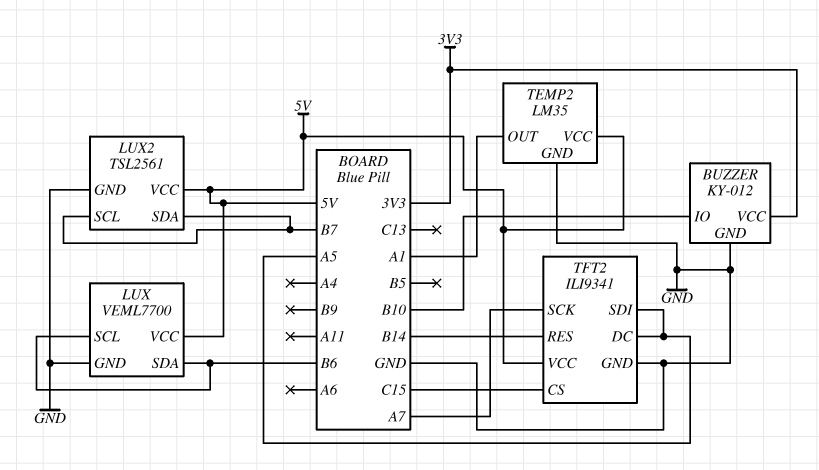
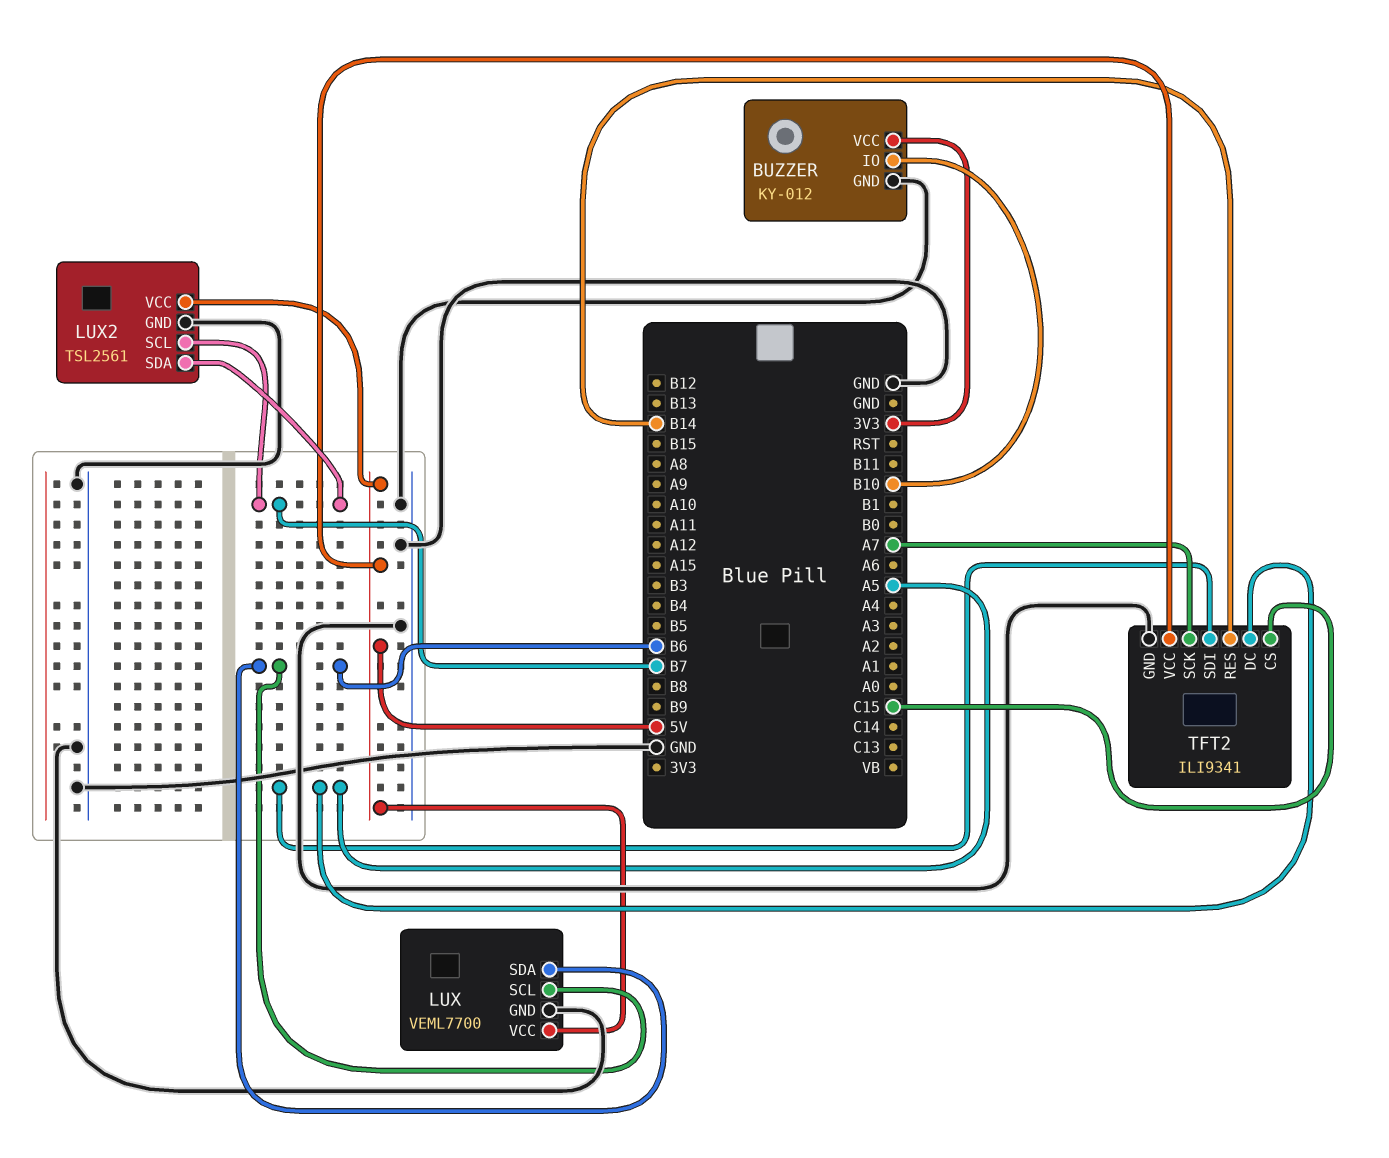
TEMP2: LM35 -> none
TEMP2 pin GND: GND -> none
TEMP2 pin OUT: A1 -> none
TEMP2 pin VCC: 5V -> none

